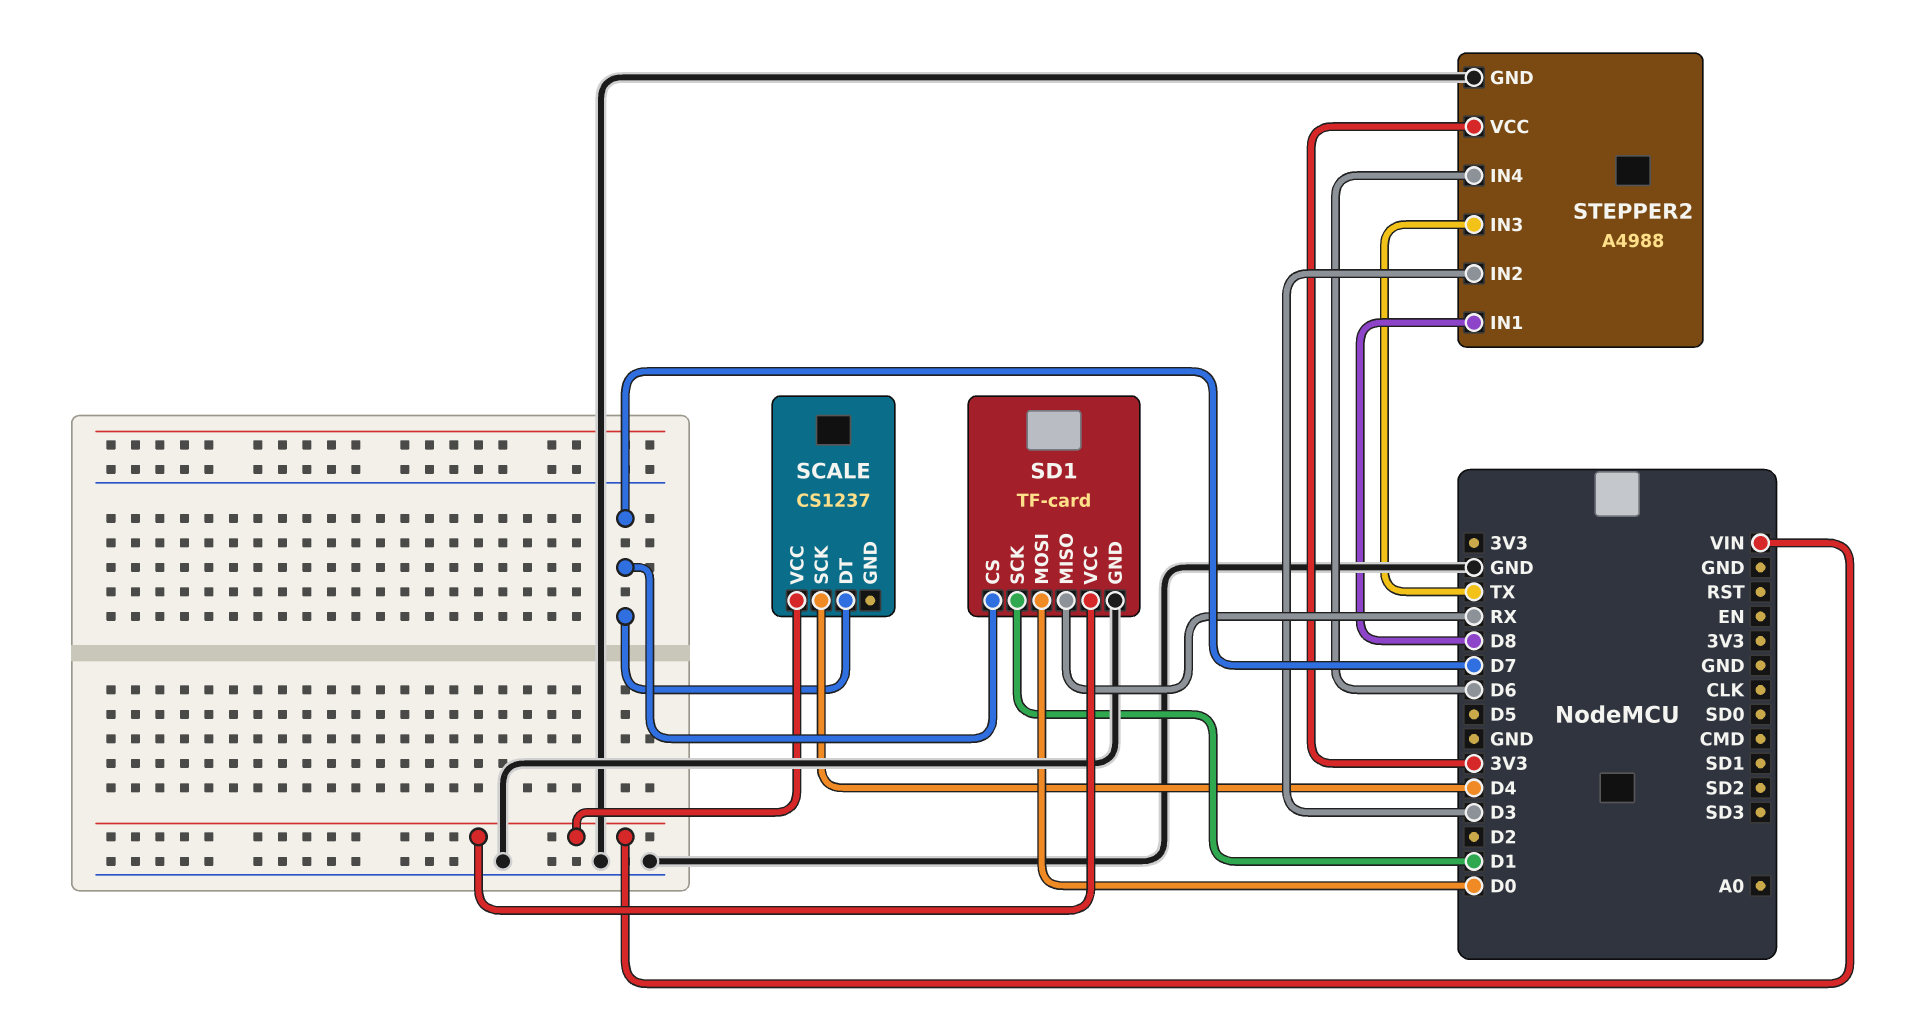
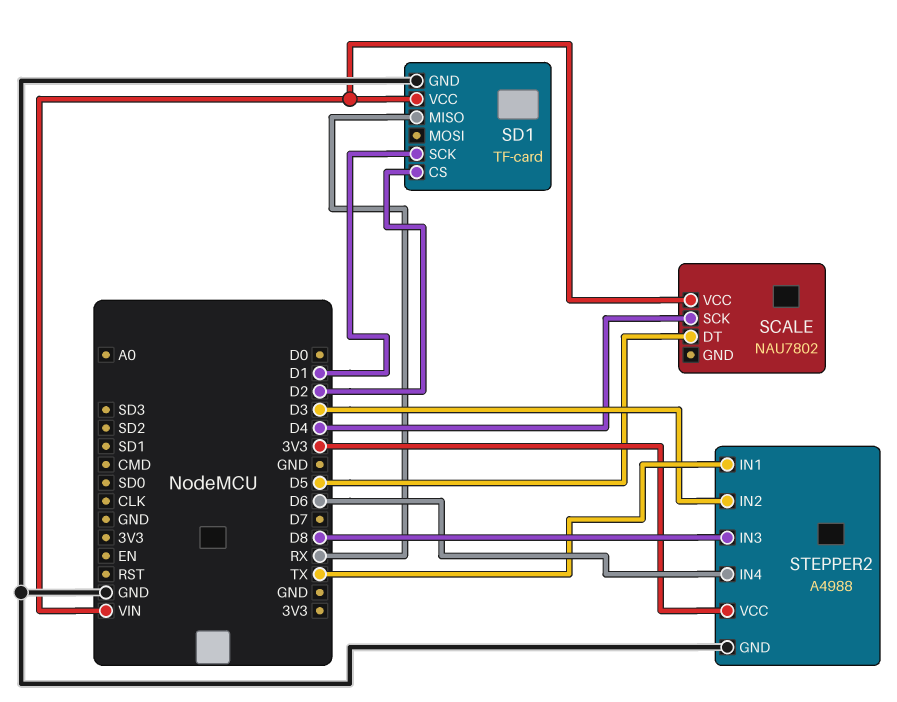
SCALE: CS1237 -> NAU7802
SCALE pin DT: D7 -> D5
SD1 pin CS: D7 -> D2
SD1 pin MOSI: D0 -> none
STEPPER2 pin IN1: D8 -> TX
STEPPER2 pin IN3: TX -> D8

